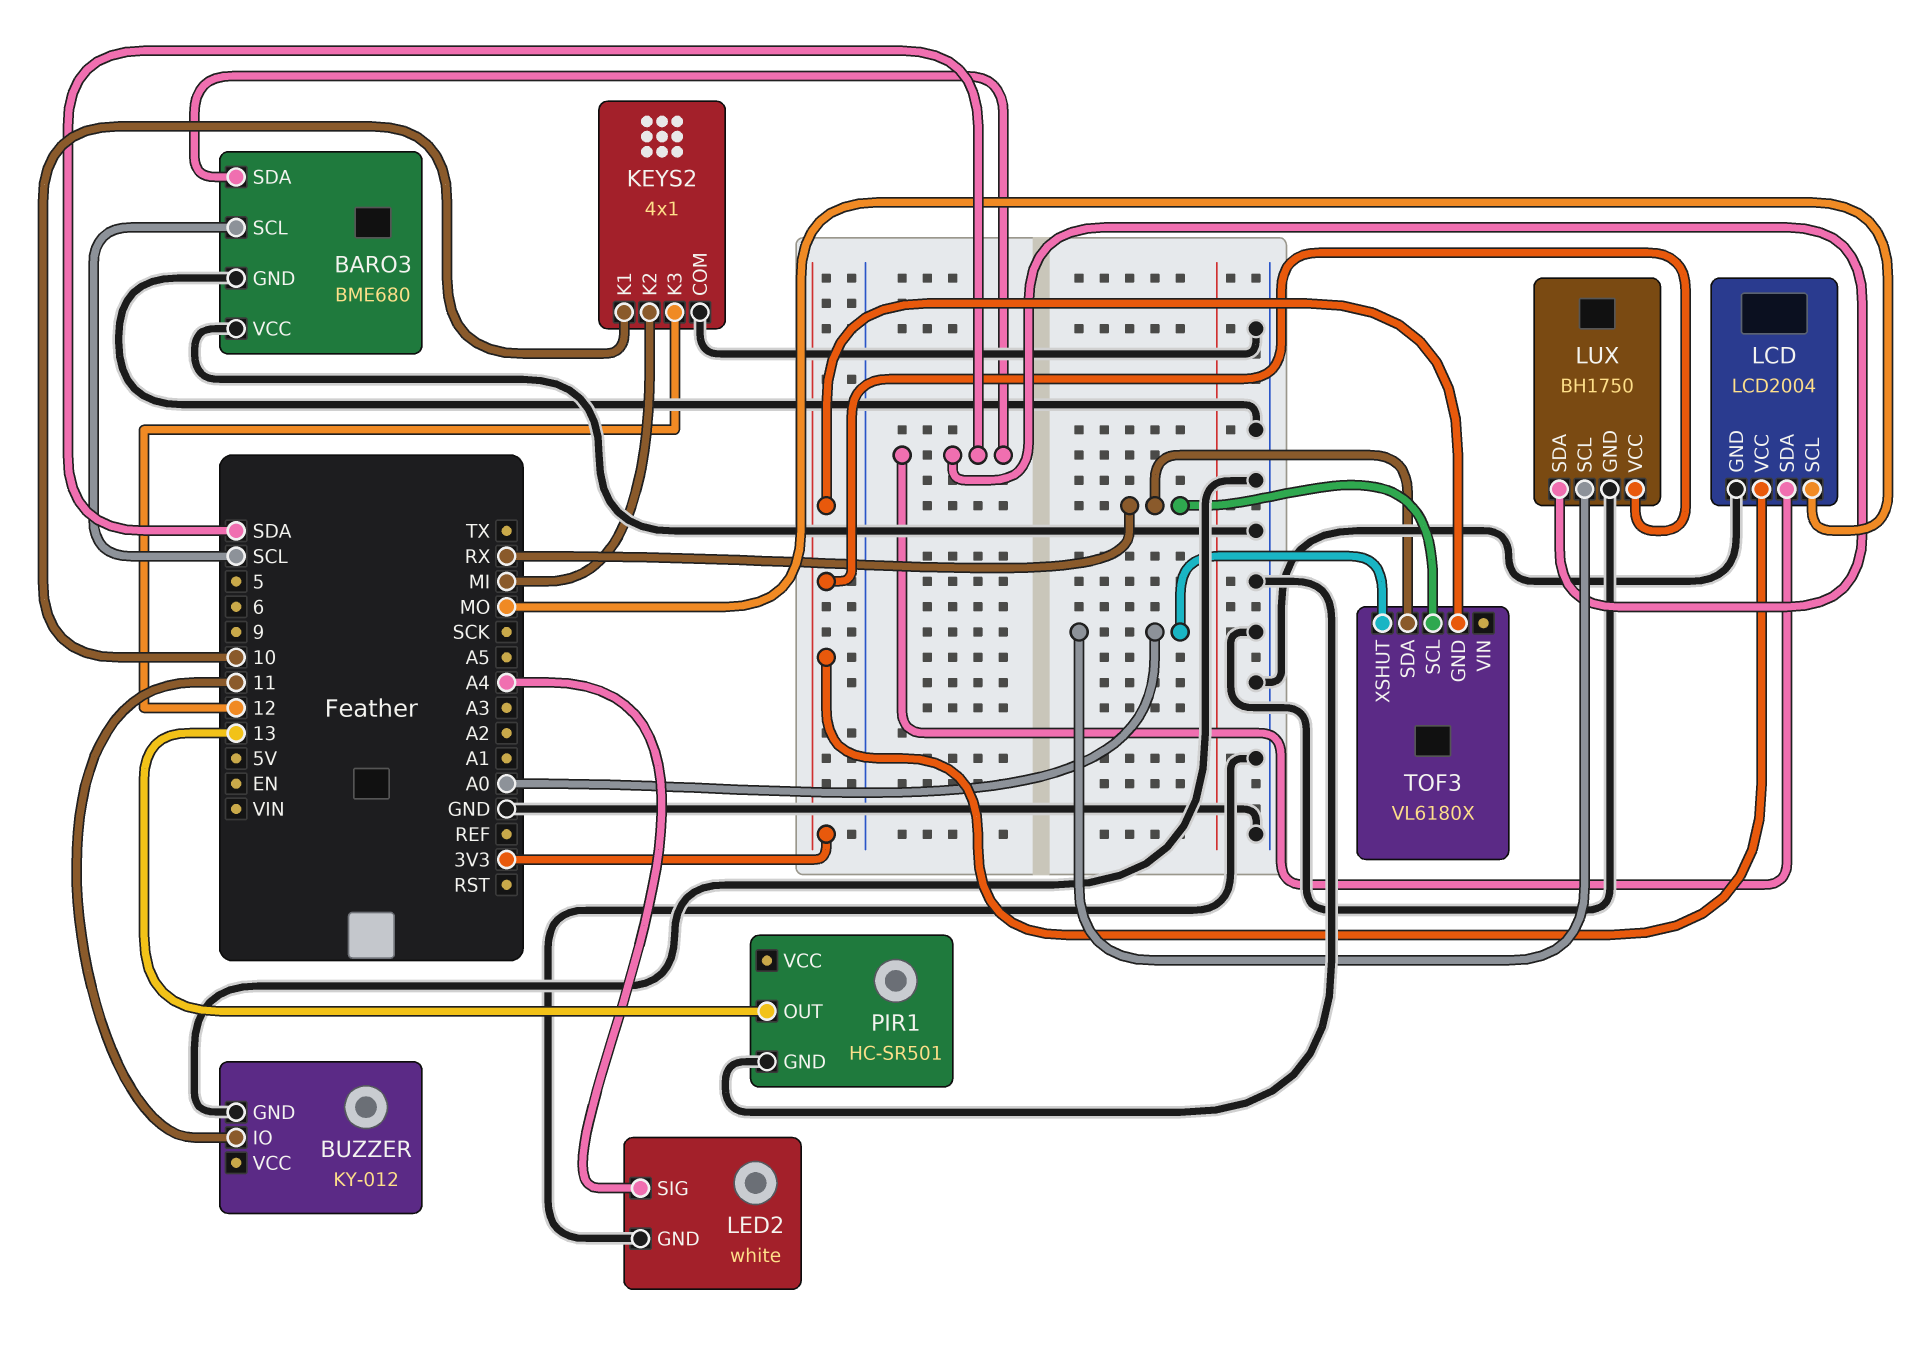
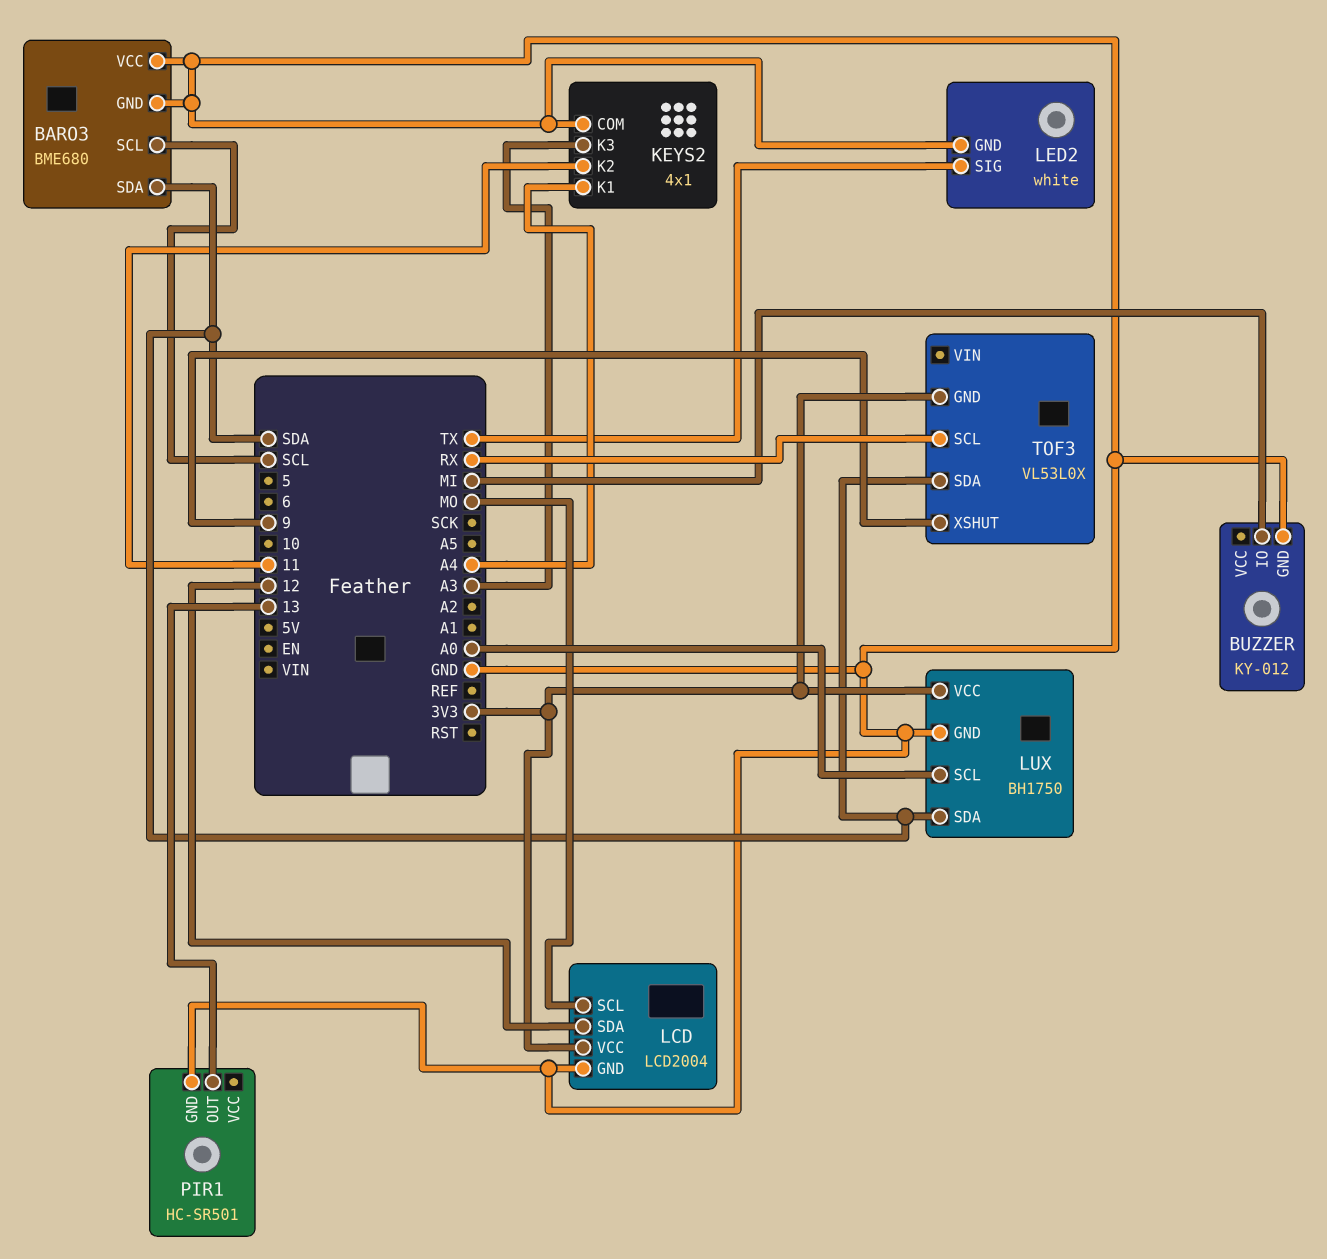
BUZZER pin IO: 11 -> MI
KEYS2 pin K1: 10 -> A4
KEYS2 pin K2: MI -> 11
KEYS2 pin K3: 12 -> A3
LCD pin SDA: SDA -> 12
LED2 pin SIG: A4 -> TX
TOF3: VL6180X -> VL53L0X
TOF3 pin SDA: RX -> SDA
TOF3 pin XSHUT: A0 -> 9

